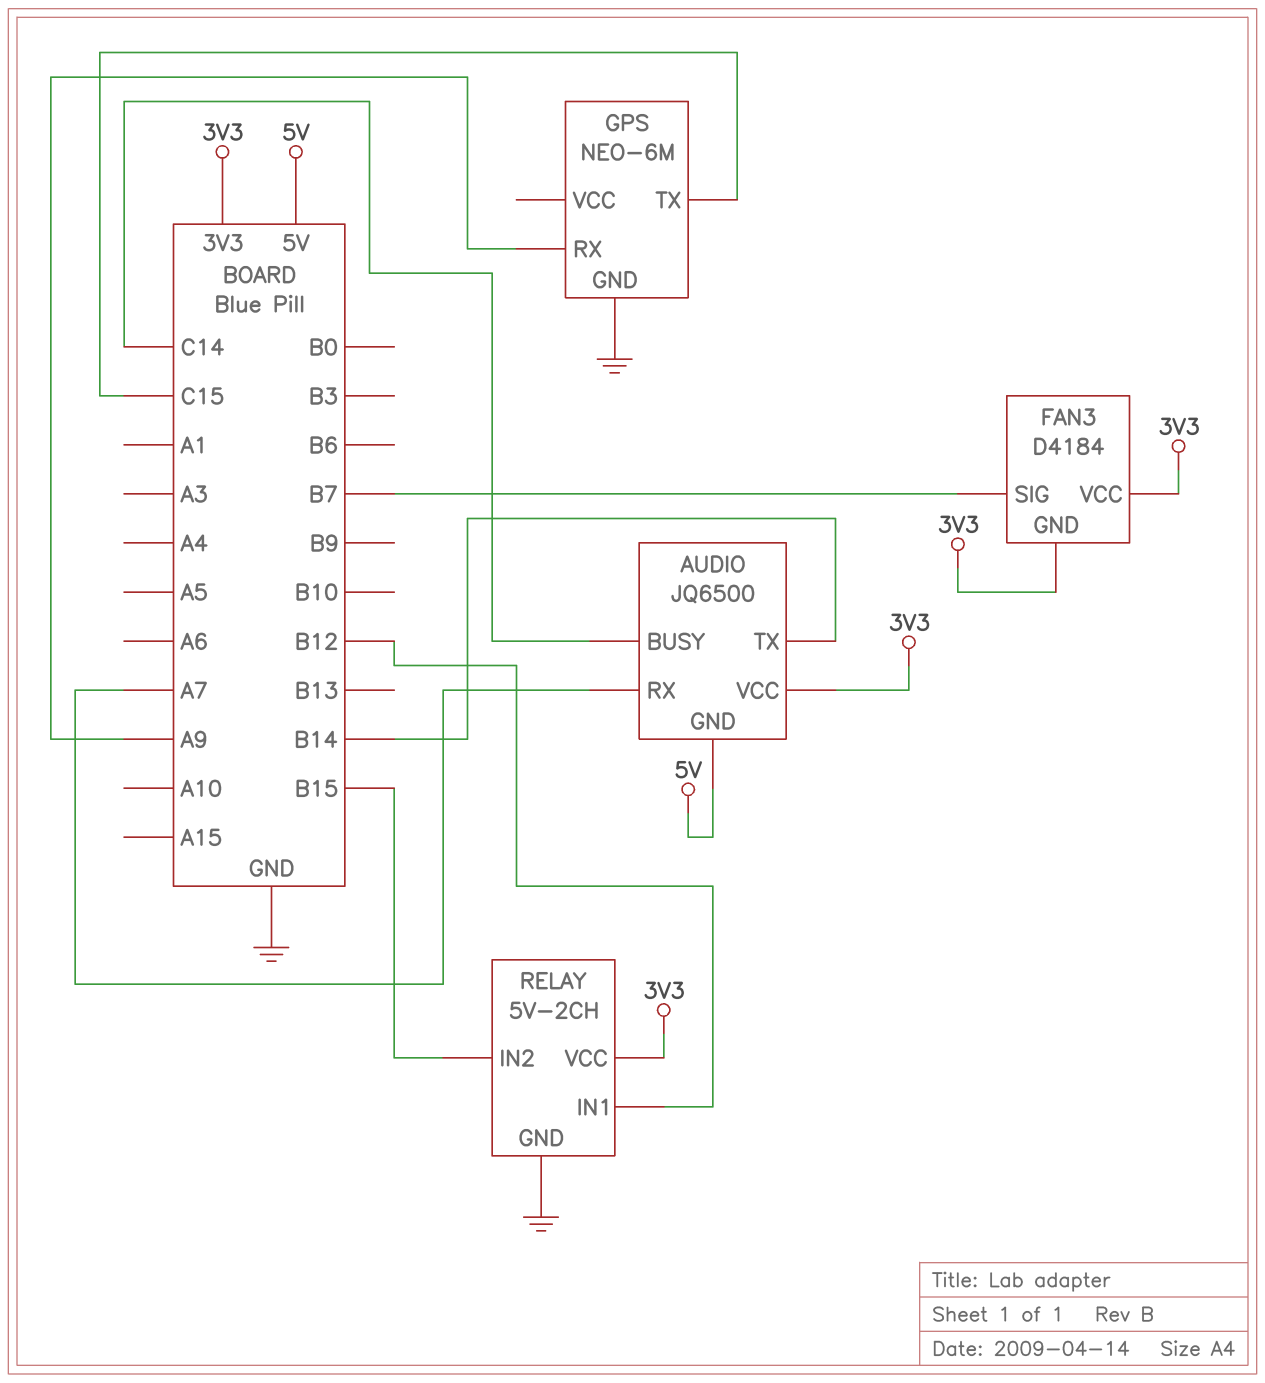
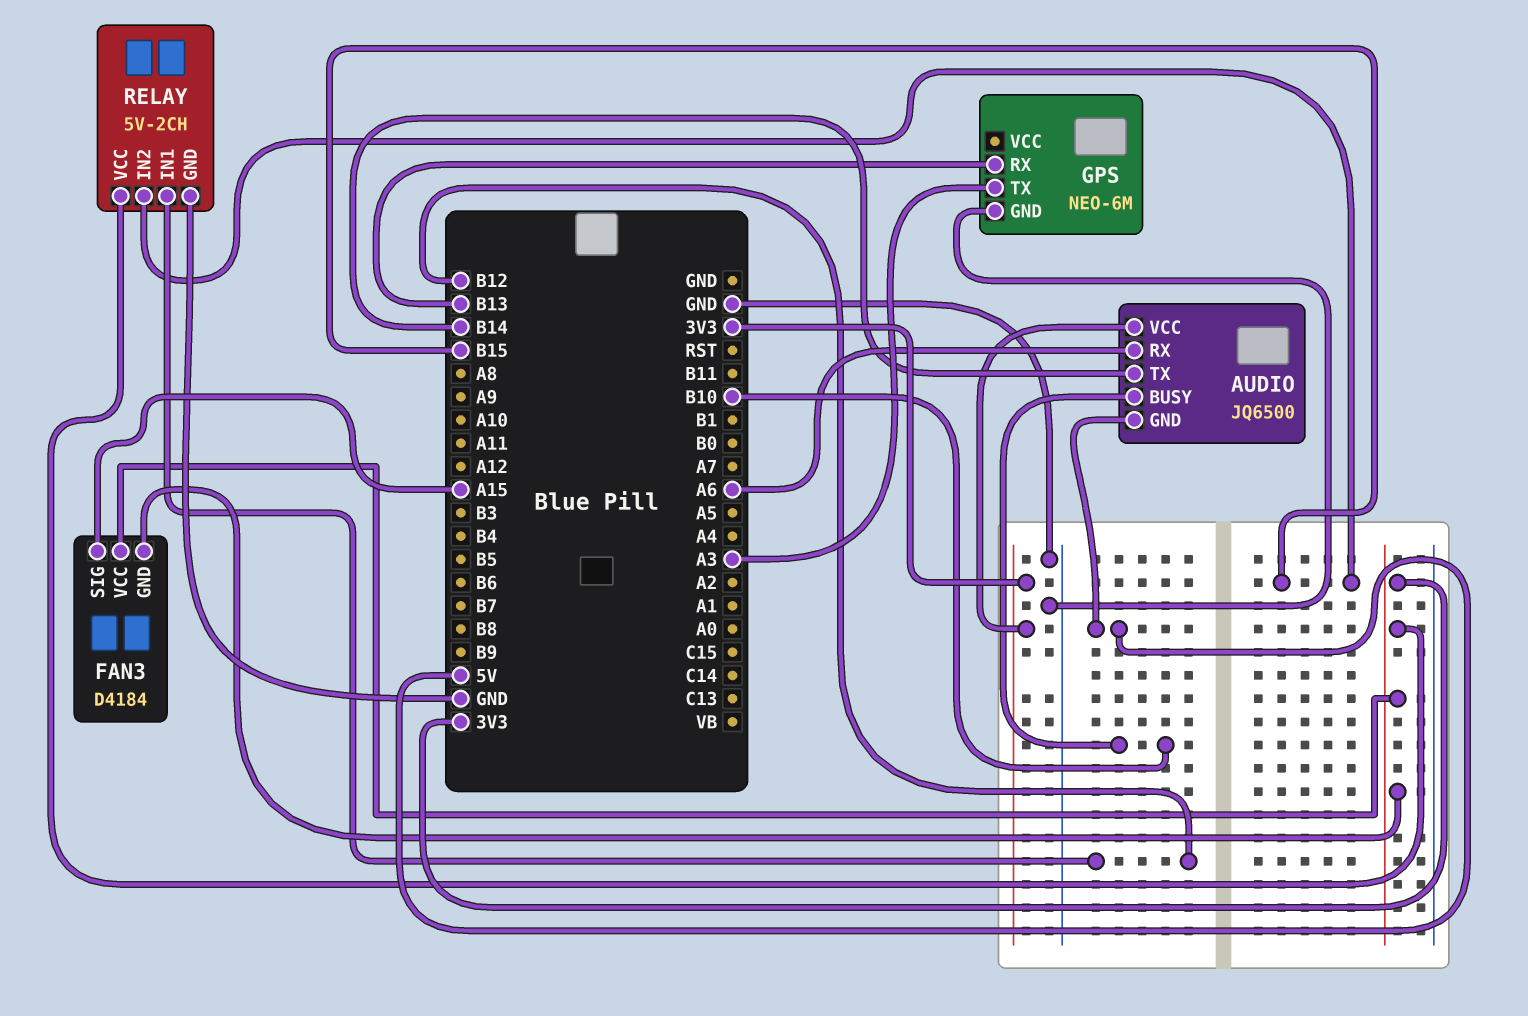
AUDIO pin BUSY: C14 -> B10
AUDIO pin RX: A7 -> A6
FAN3 pin SIG: B7 -> A15
GPS pin RX: A9 -> B13
GPS pin TX: C15 -> A3

